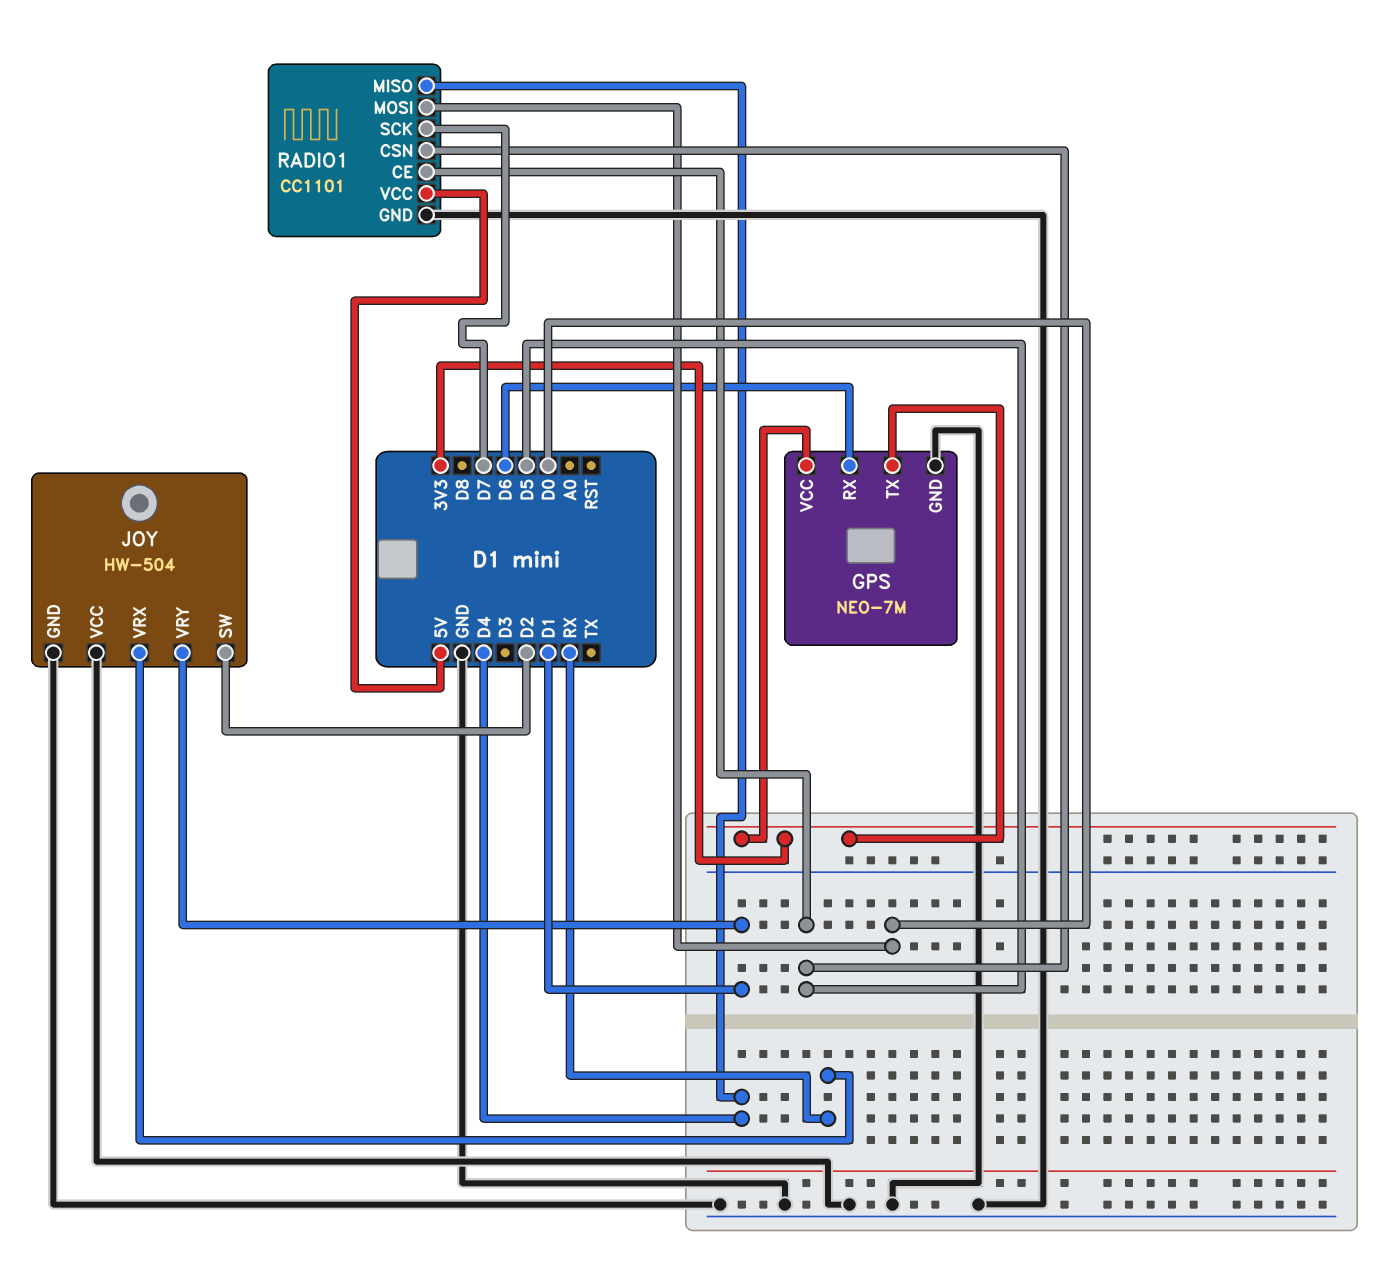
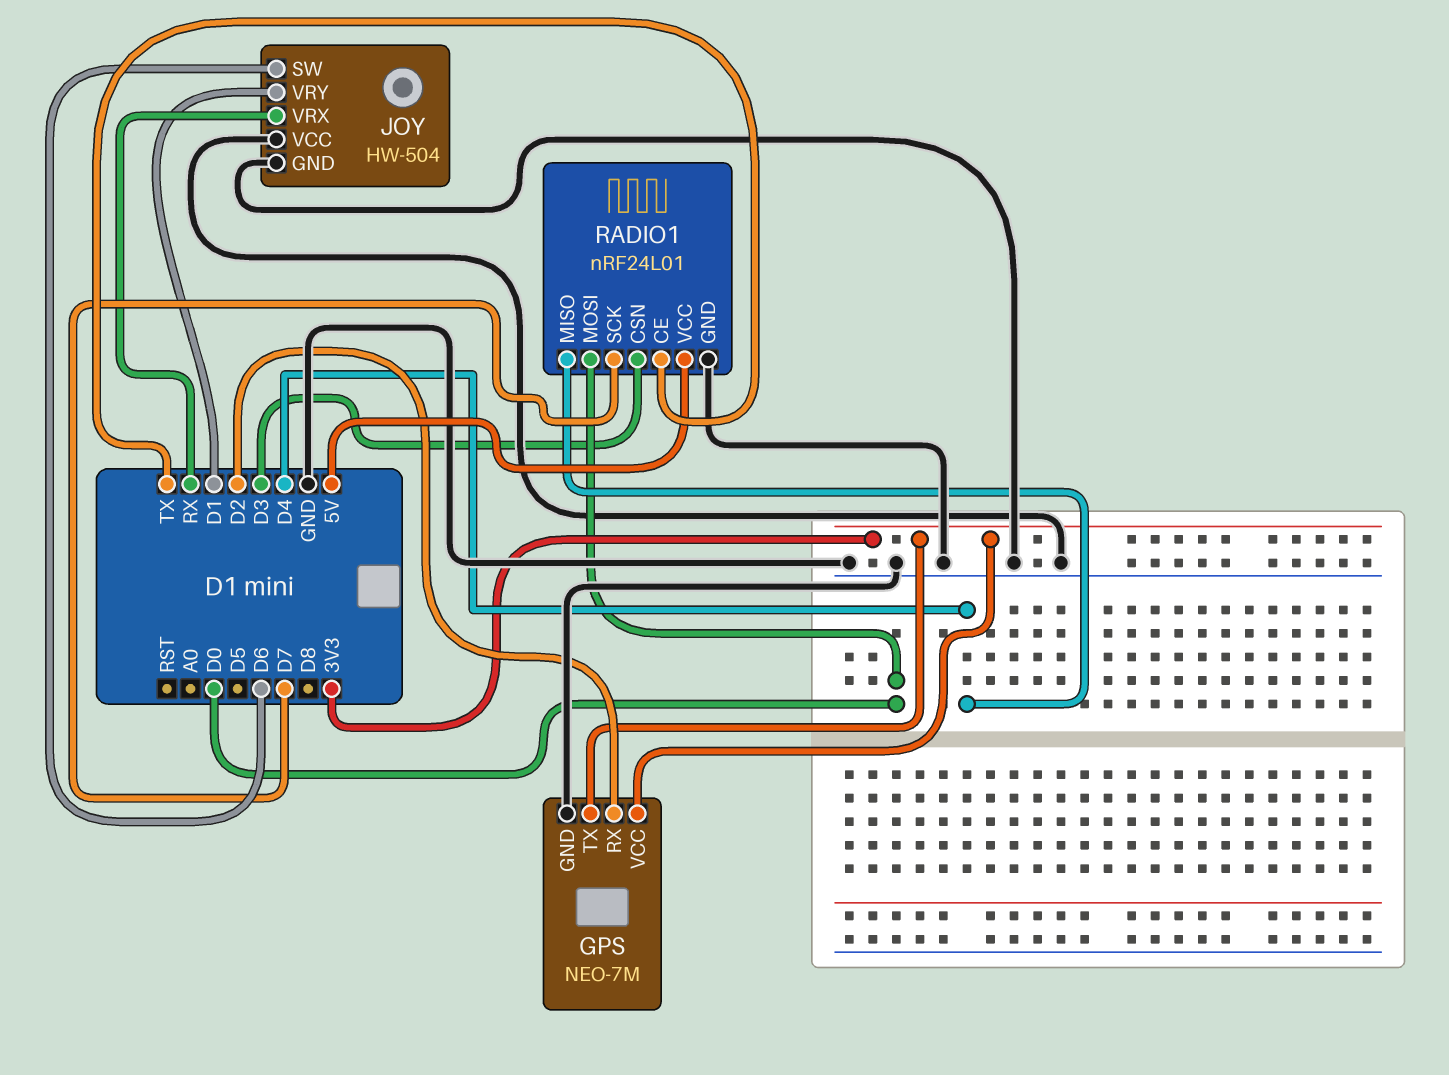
GPS pin RX: D6 -> D2
JOY pin SW: D2 -> D6
RADIO1: CC1101 -> nRF24L01
RADIO1 pin CE: D5 -> TX
RADIO1 pin CSN: D5 -> D3

